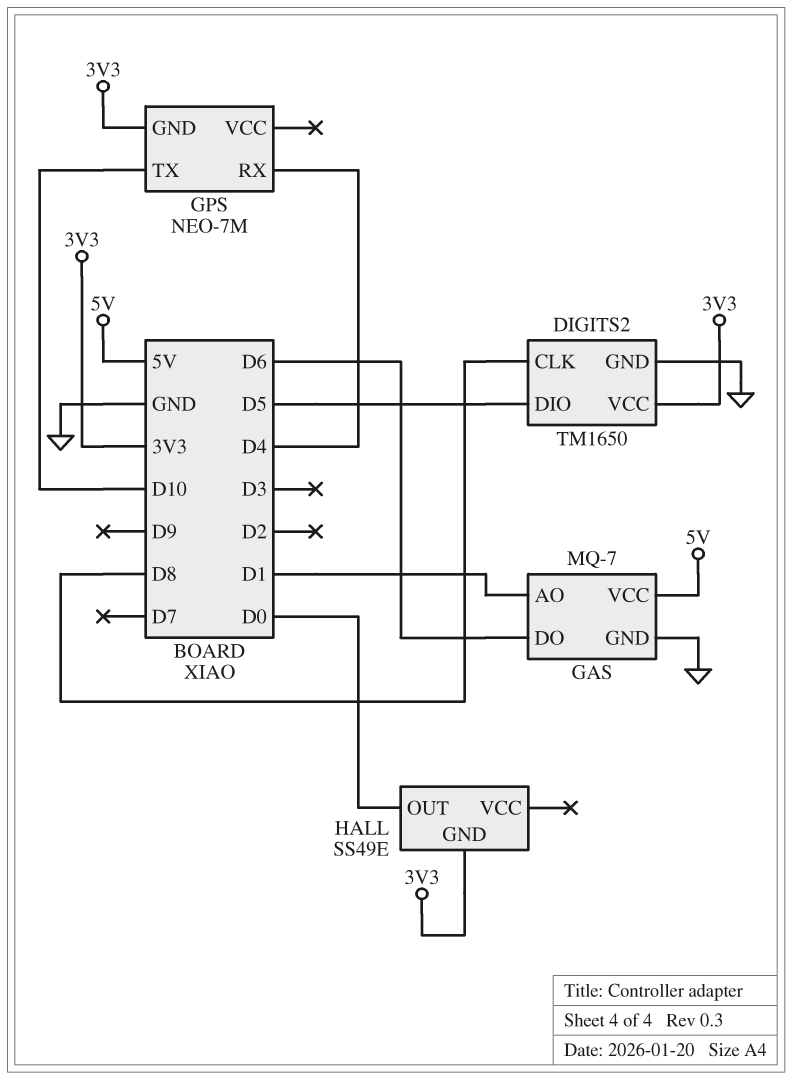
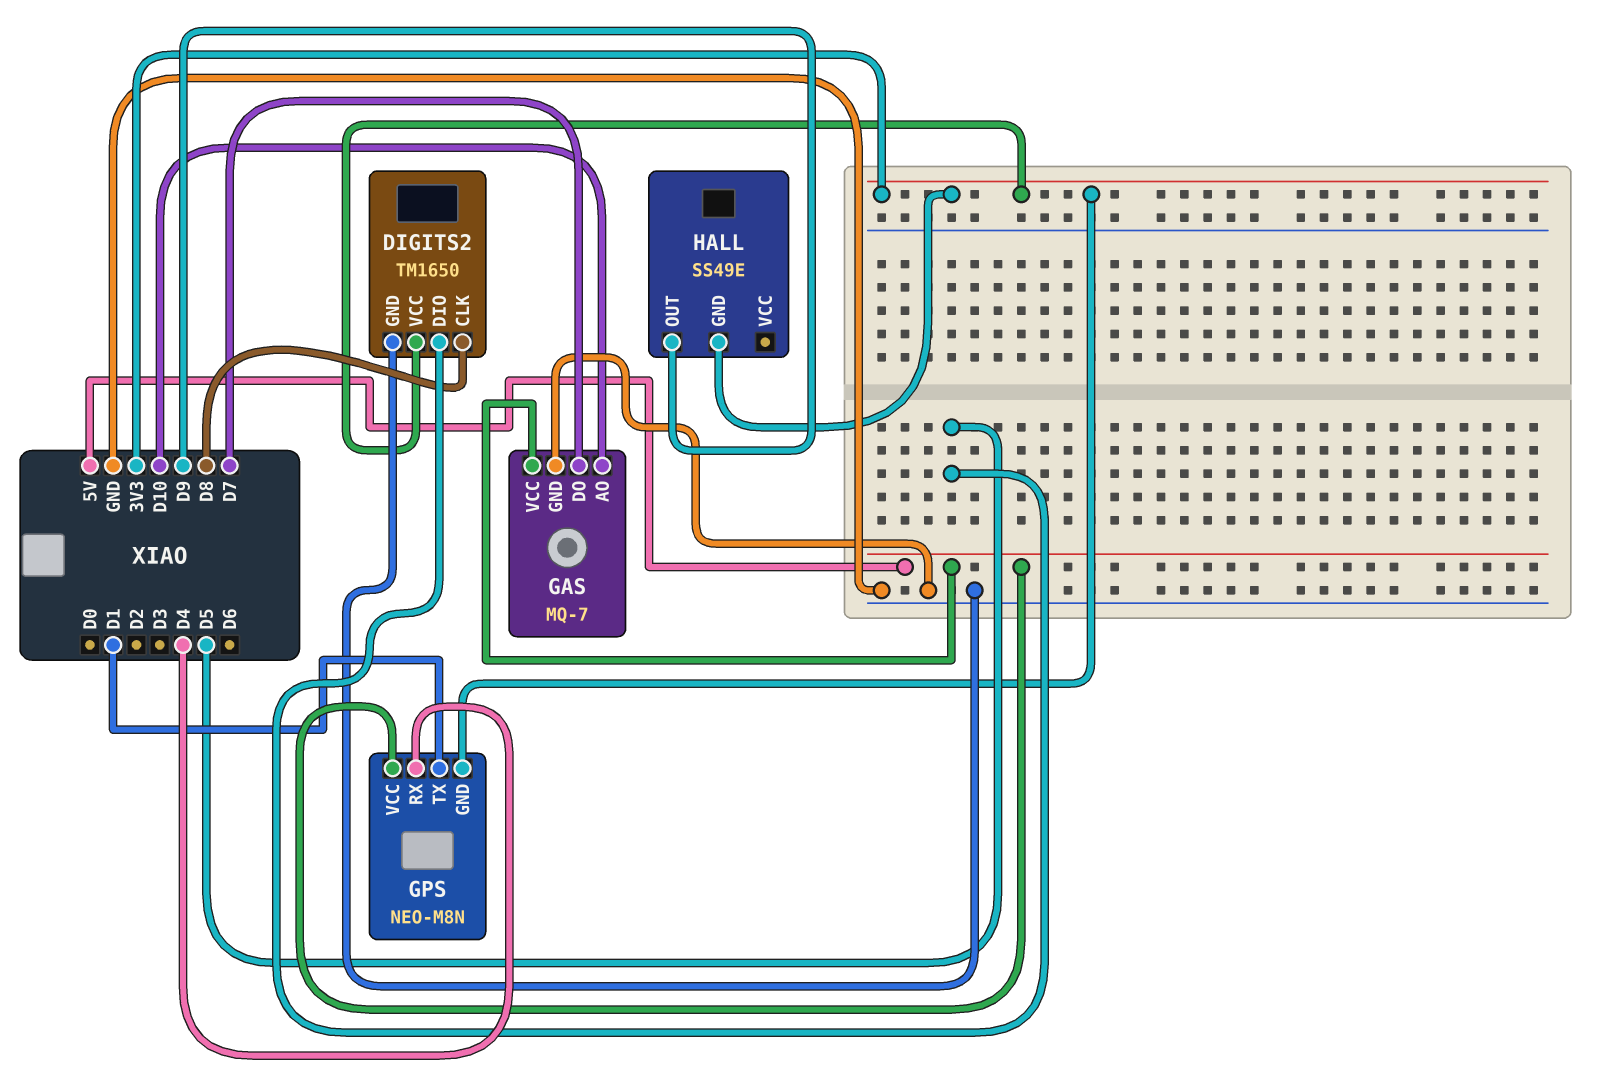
GAS pin AO: D1 -> D10
GAS pin DO: D6 -> D7
GPS: NEO-7M -> NEO-M8N
GPS pin TX: D10 -> D1
GPS pin VCC: none -> 5V
HALL pin OUT: D0 -> D9

